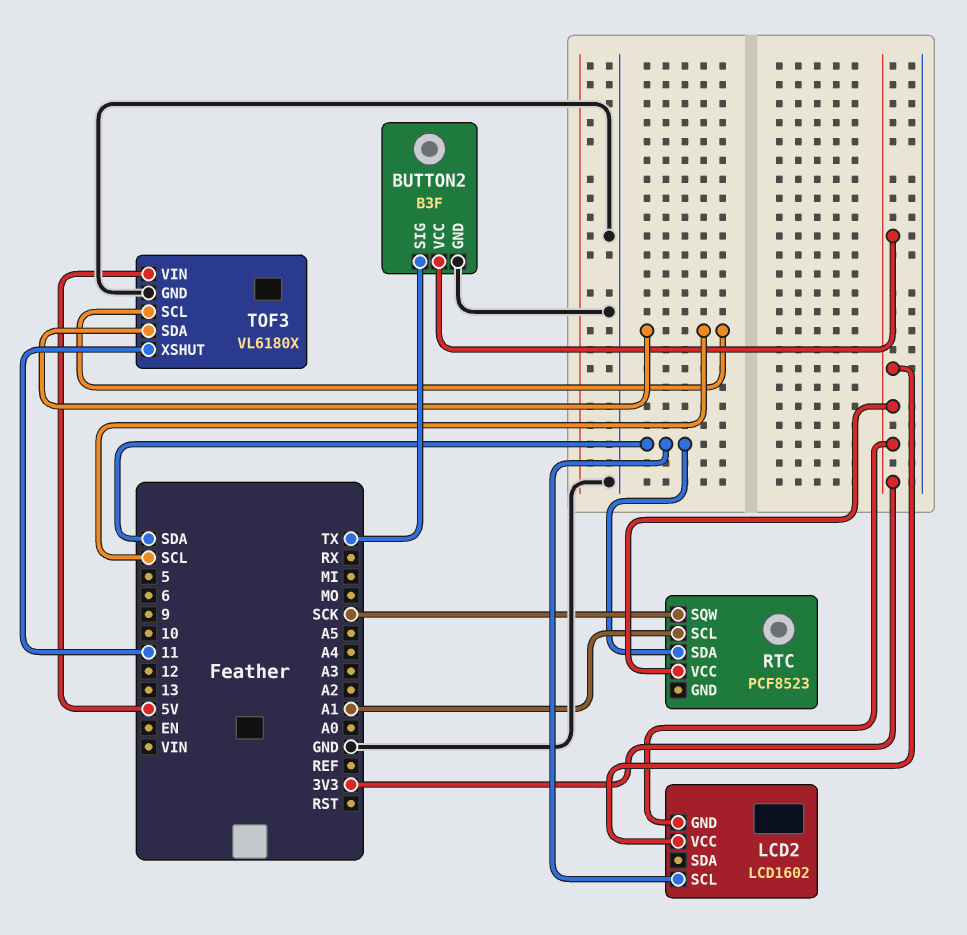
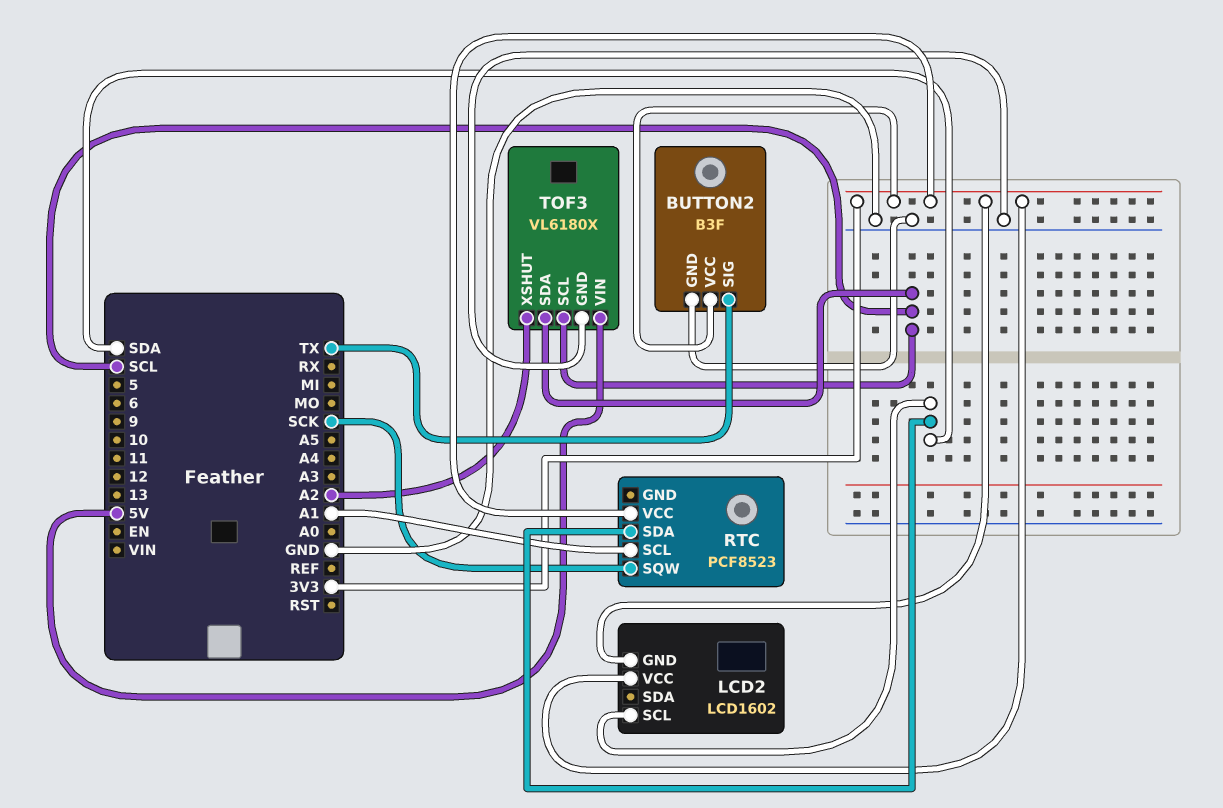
TOF3 pin XSHUT: 11 -> A2

